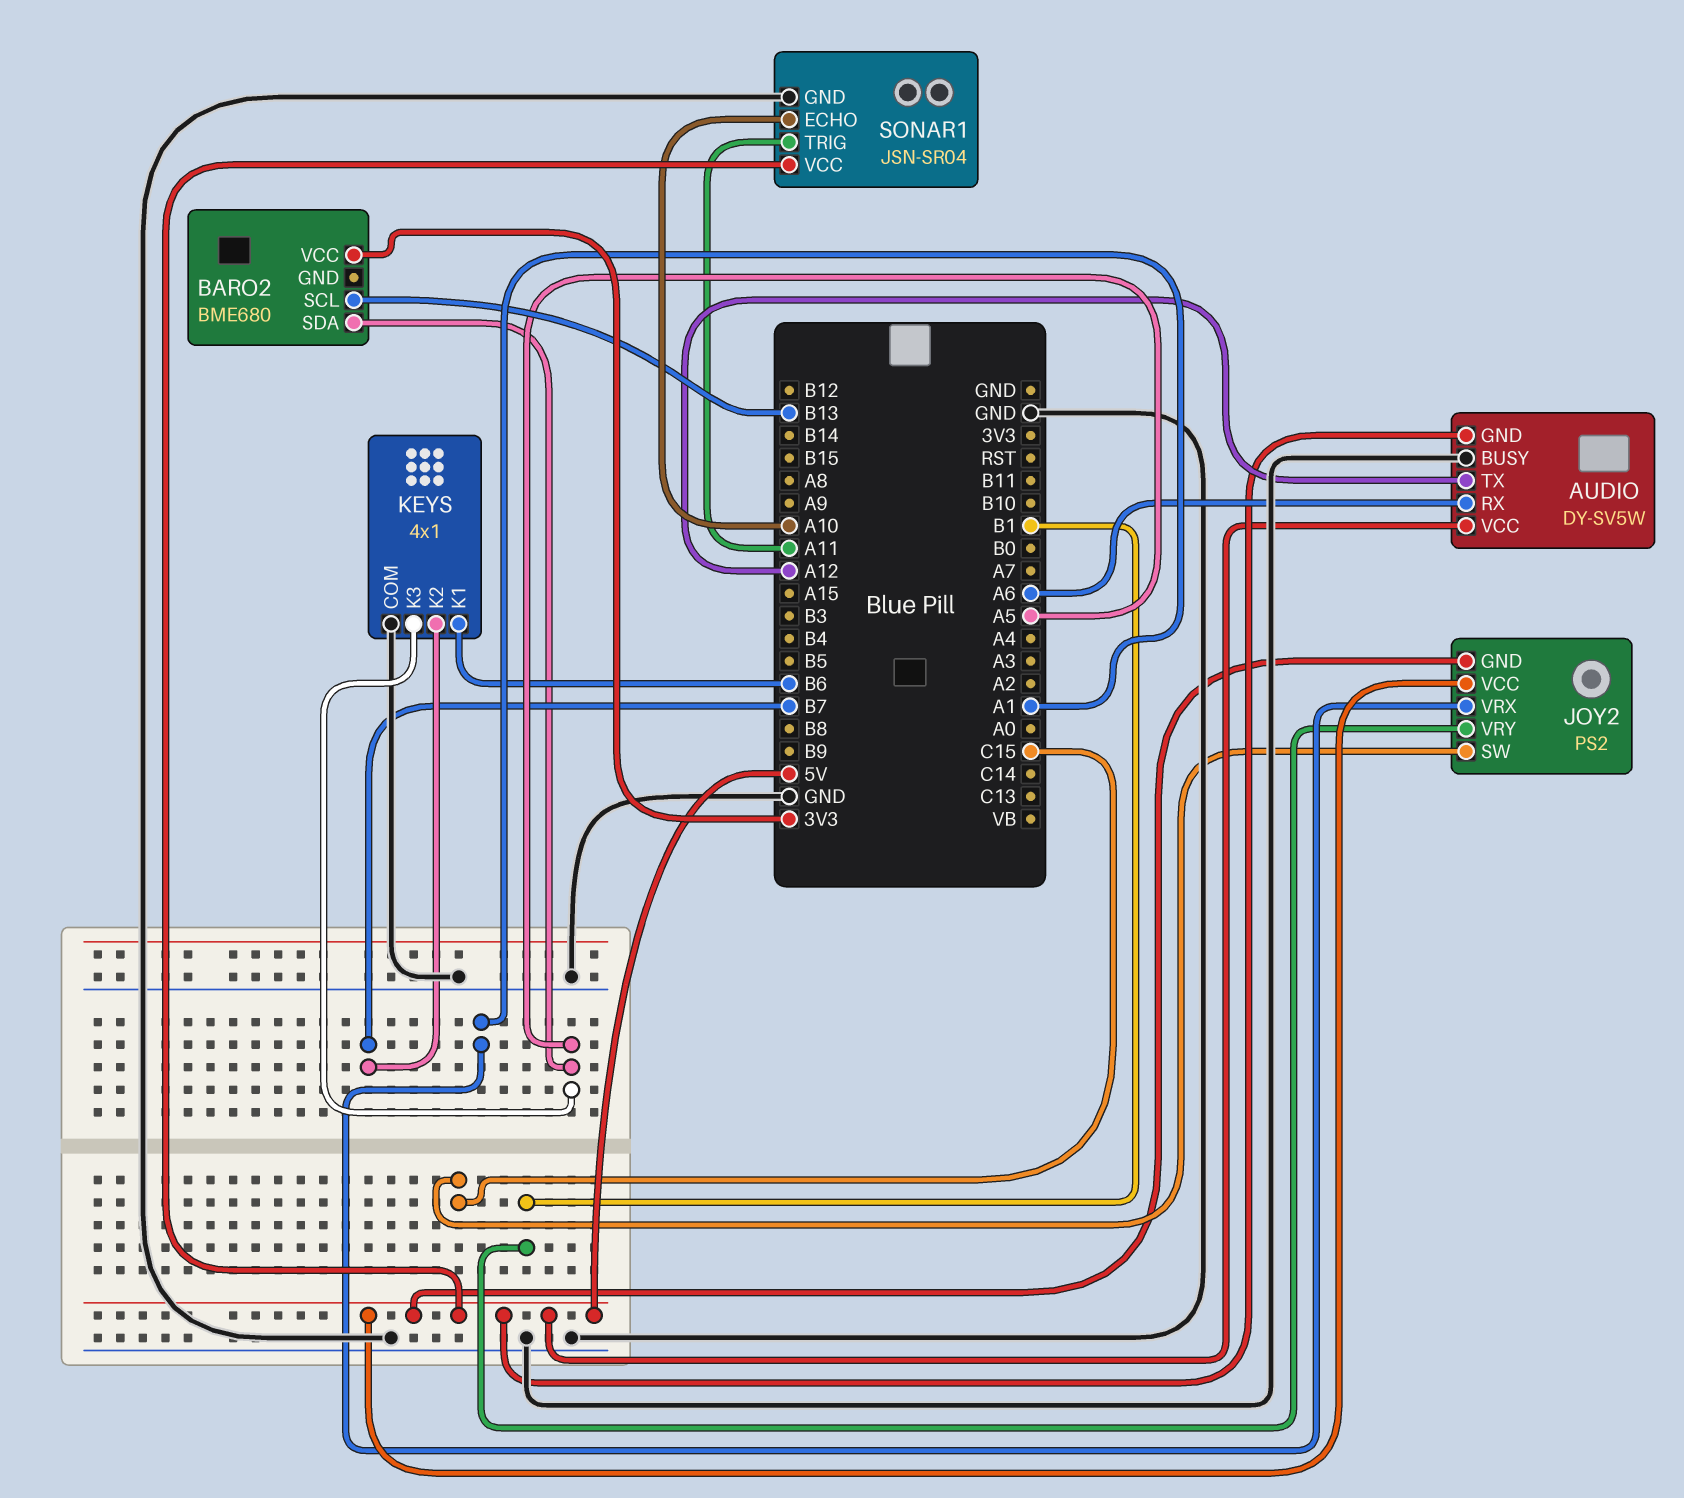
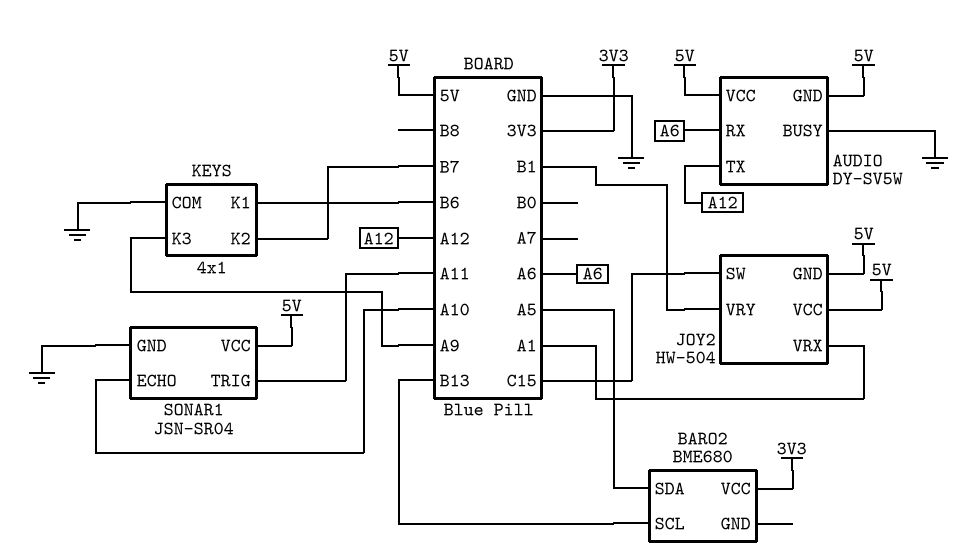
JOY2: PS2 -> HW-504
KEYS pin K3: A5 -> A9

